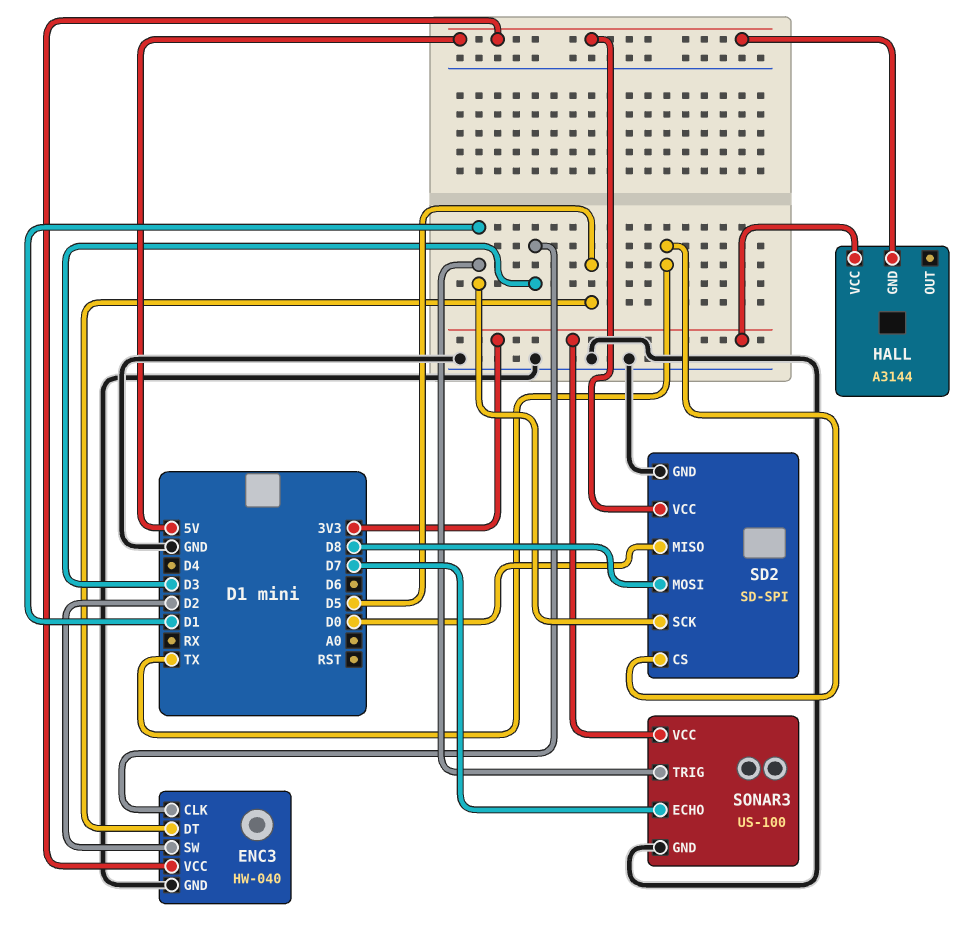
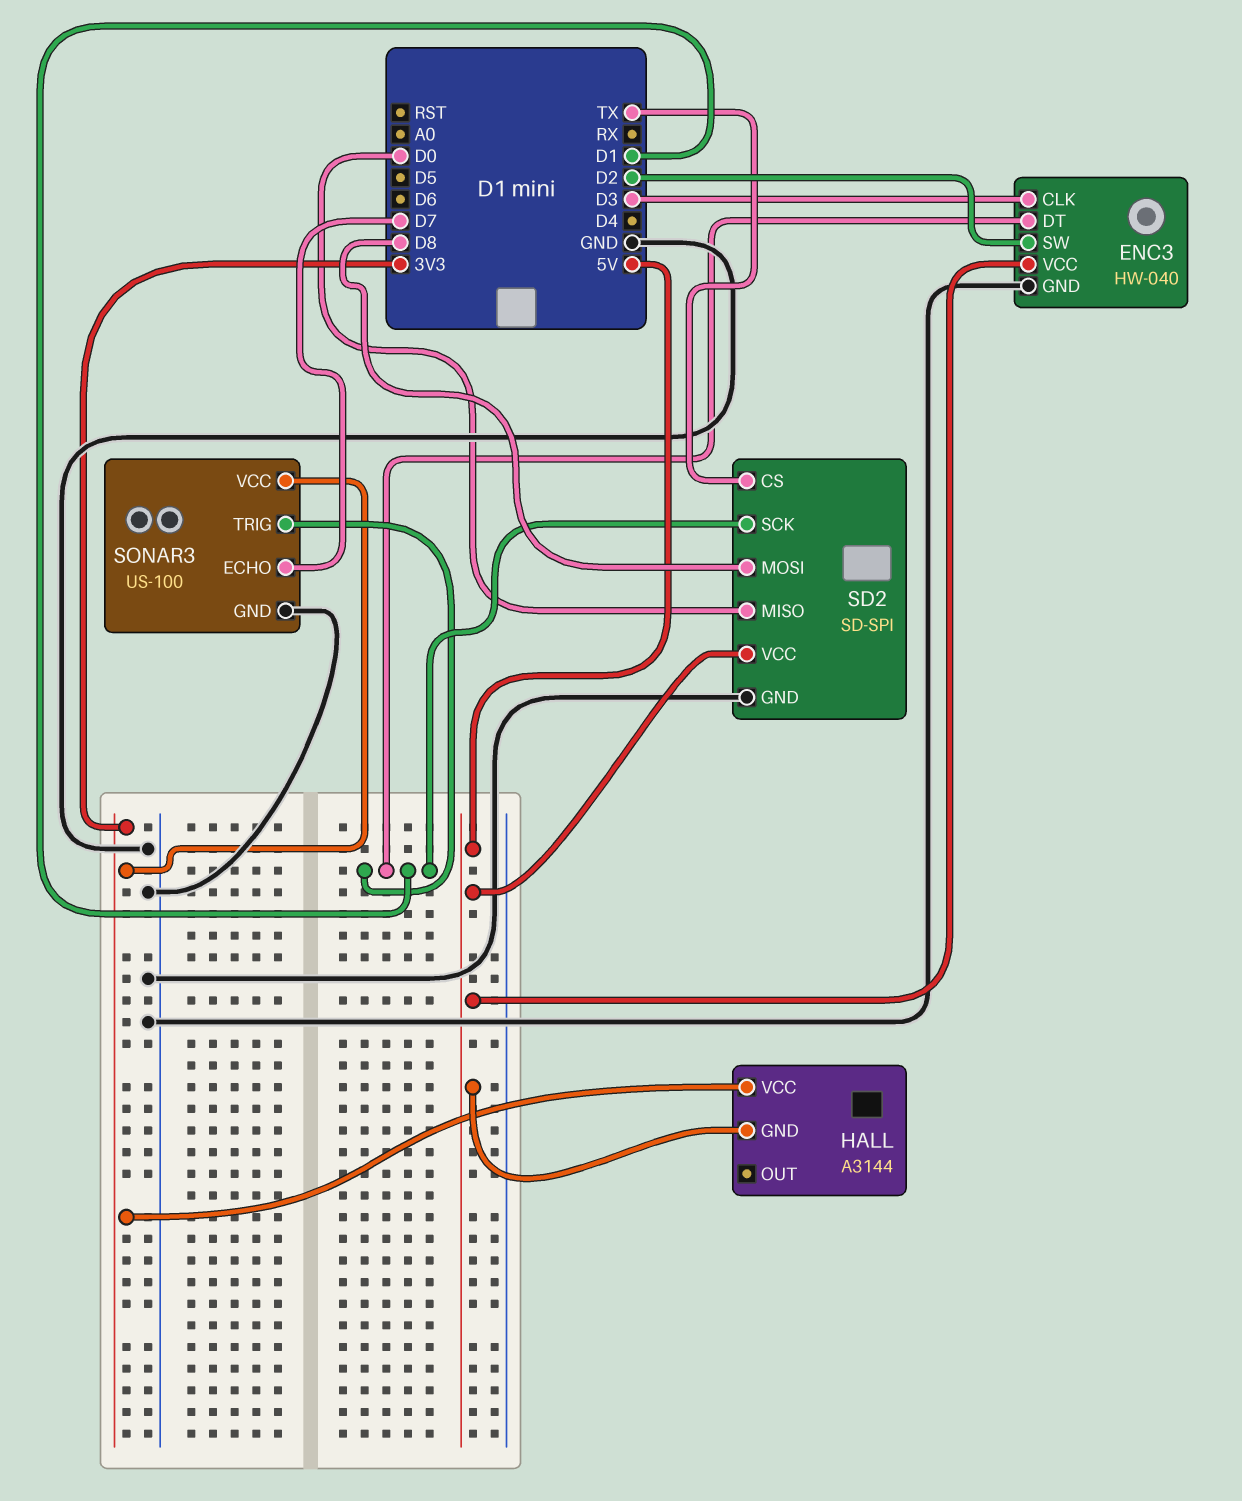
ENC3 pin DT: D5 -> D1

